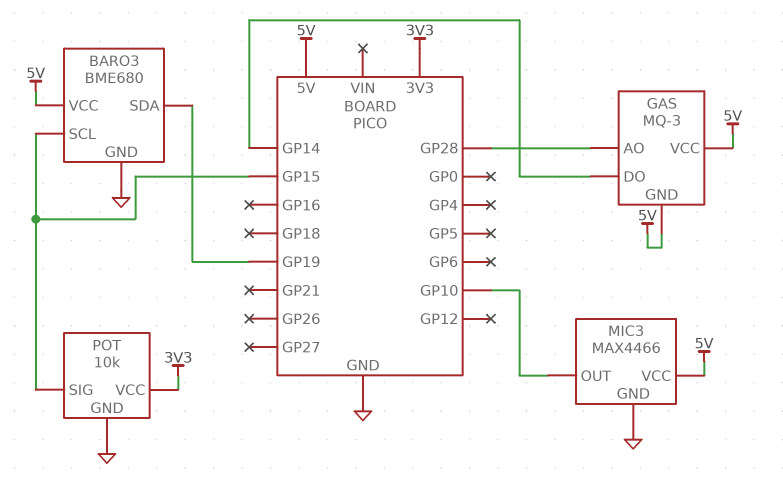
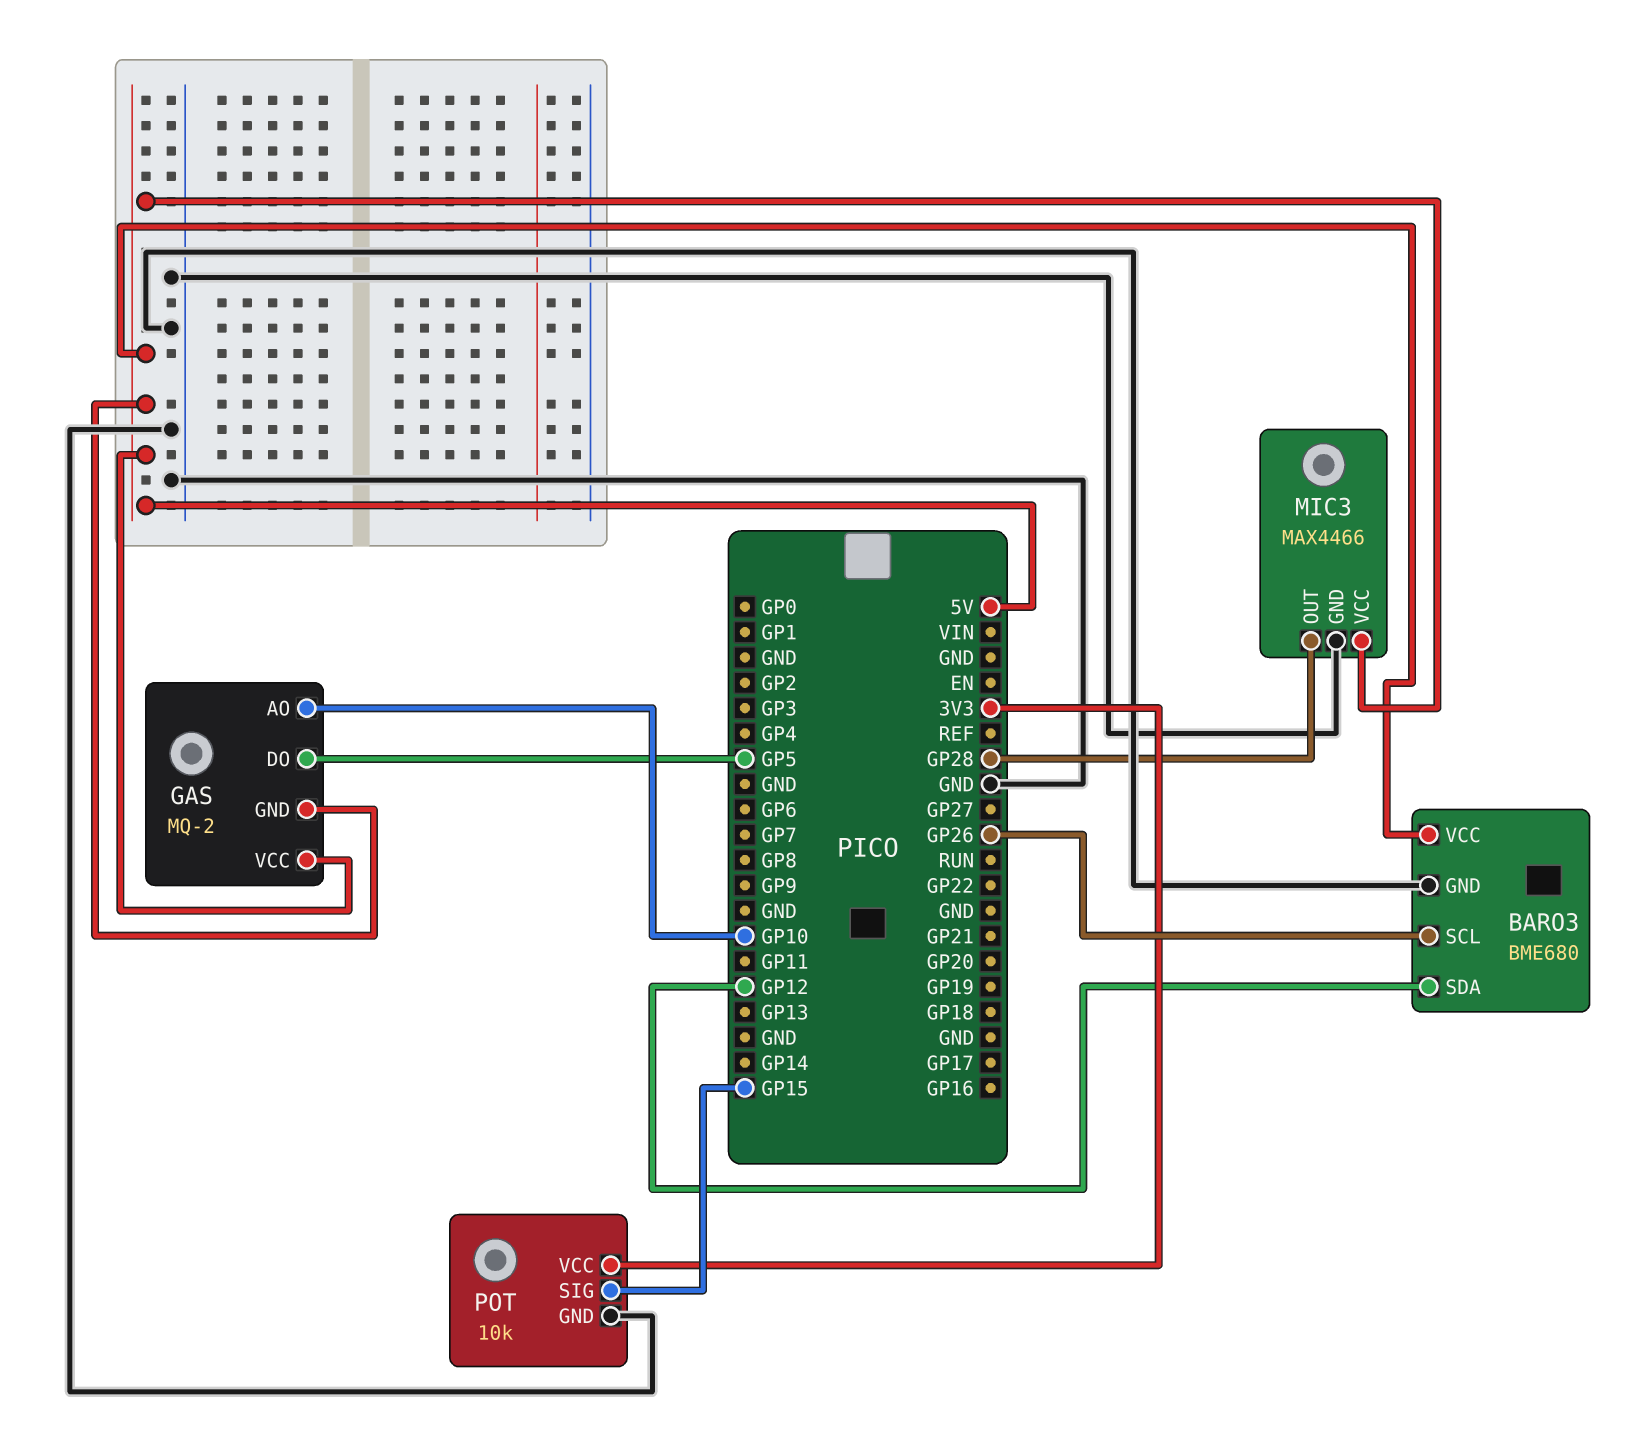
BARO3 pin SCL: GP15 -> GP26
BARO3 pin SDA: GP19 -> GP12
GAS: MQ-3 -> MQ-2
GAS pin AO: GP28 -> GP10
GAS pin DO: GP14 -> GP5
MIC3 pin OUT: GP10 -> GP28

